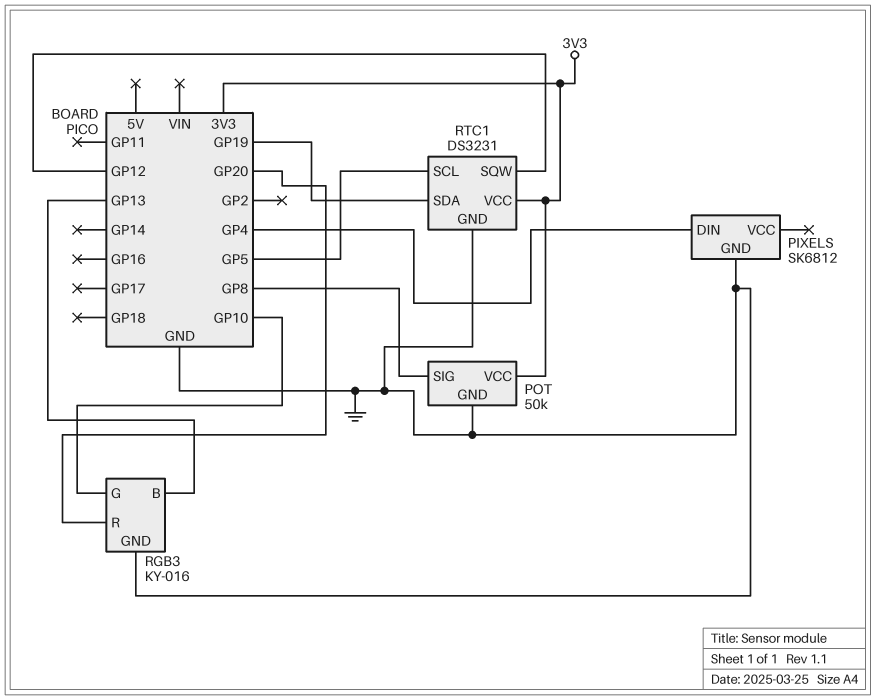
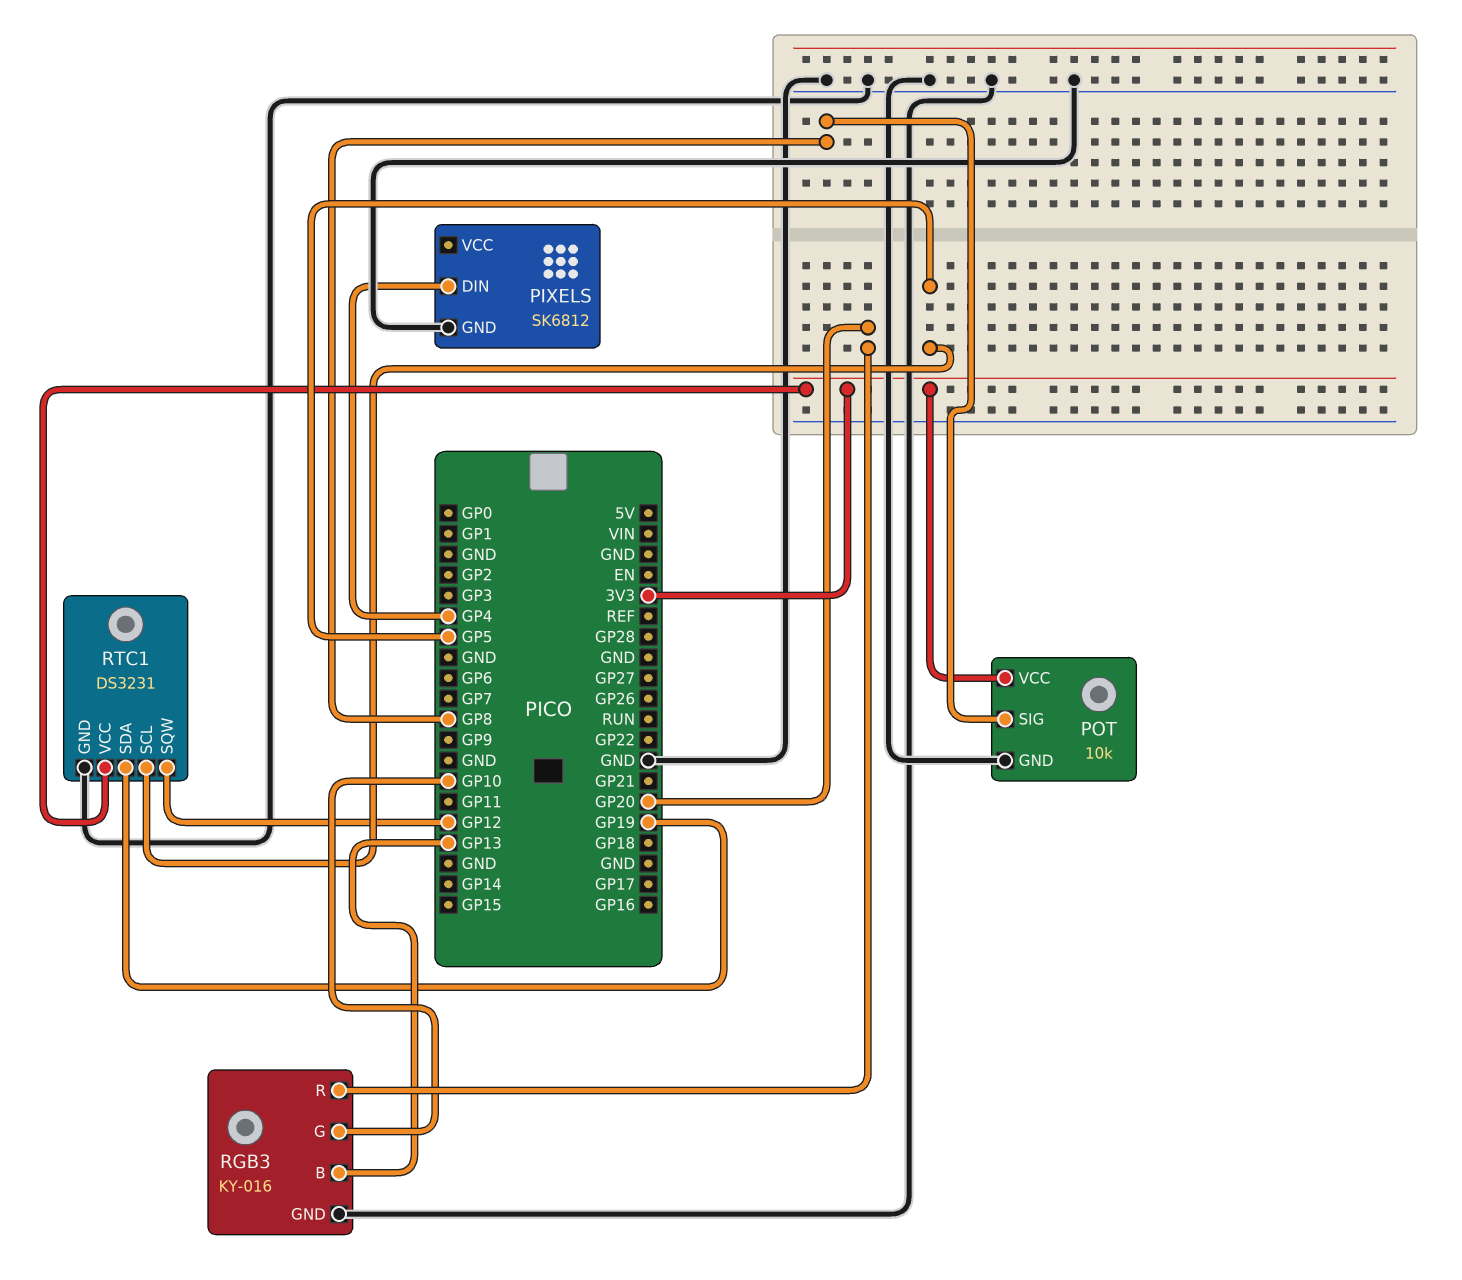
POT: 50k -> 10k

